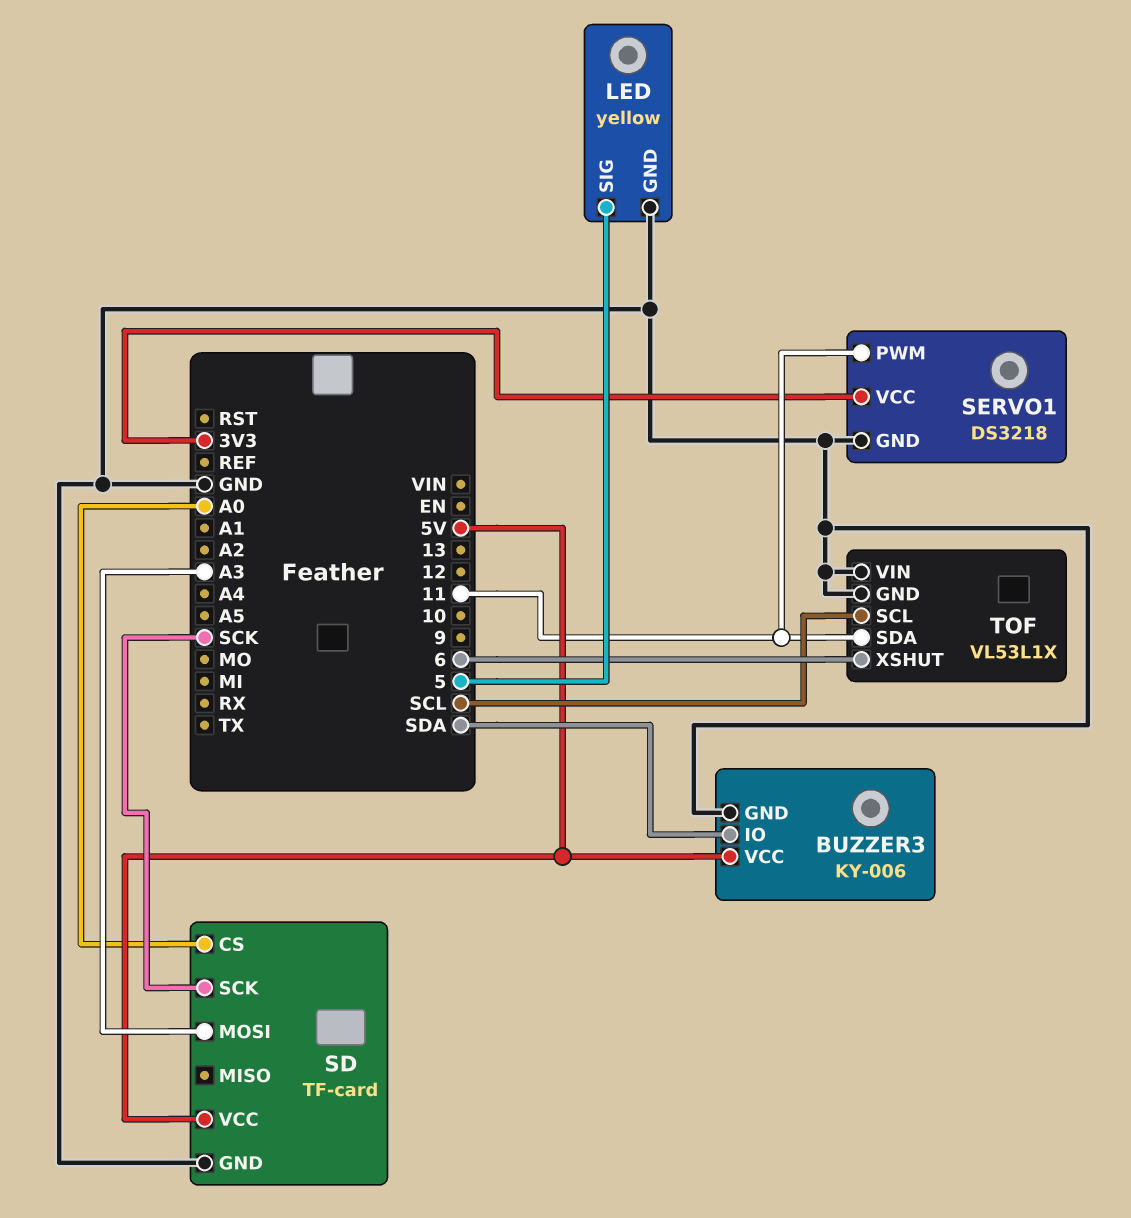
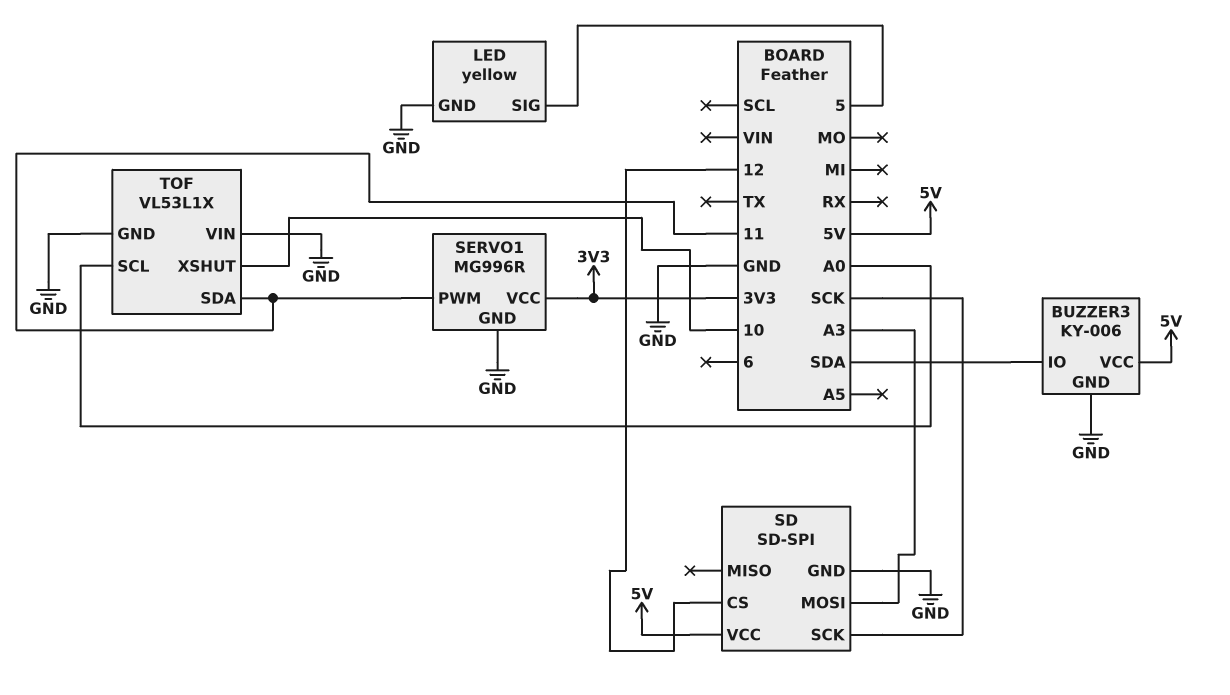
SD: TF-card -> SD-SPI
SD pin CS: A0 -> 12
SERVO1: DS3218 -> MG996R
TOF pin SCL: SCL -> A0
TOF pin XSHUT: 6 -> 10

